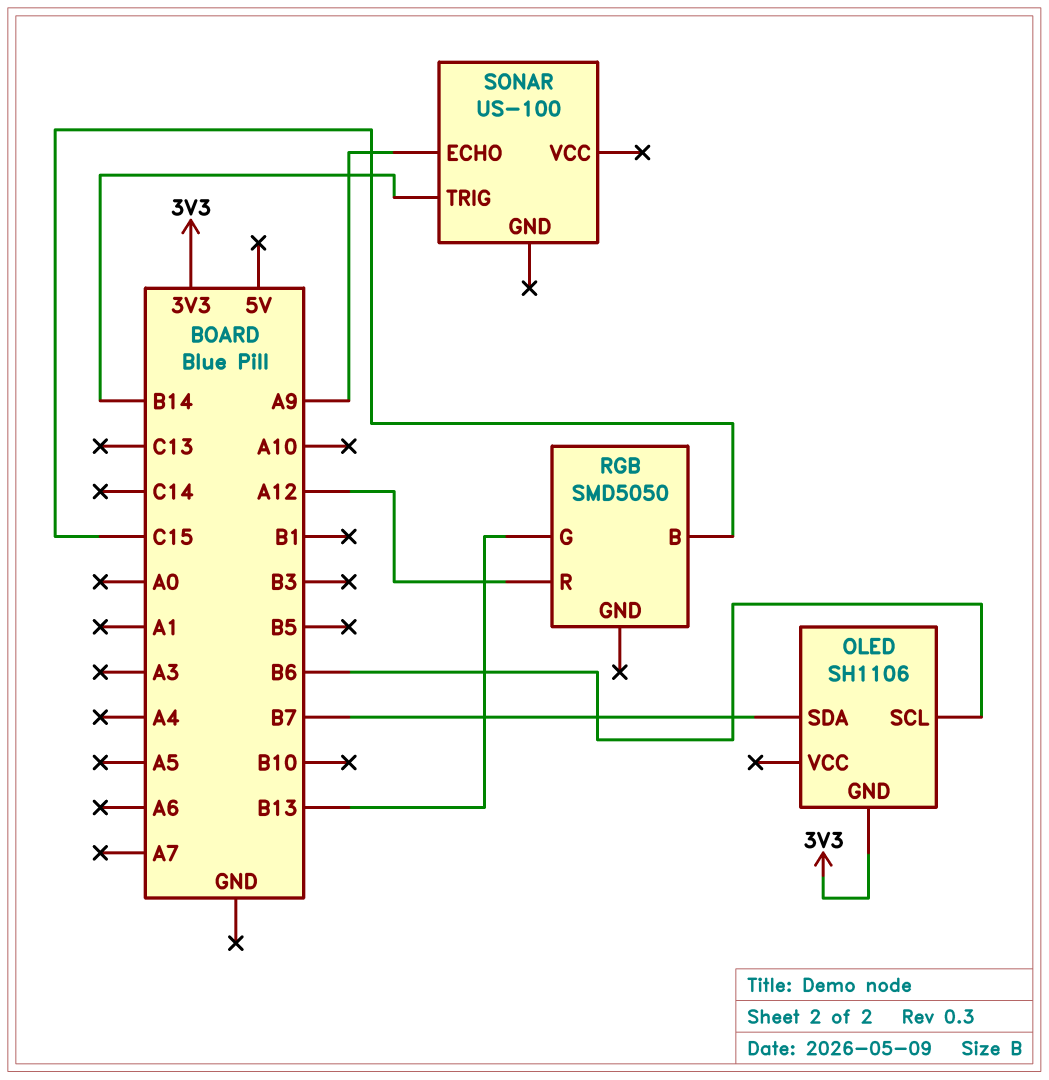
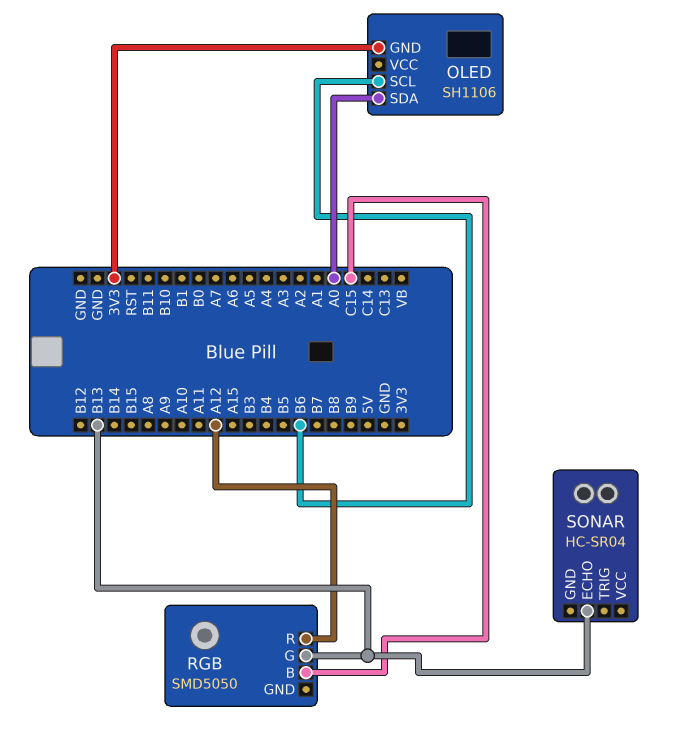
OLED pin SDA: B7 -> A0
SONAR: US-100 -> HC-SR04
SONAR pin ECHO: A9 -> B13
SONAR pin TRIG: B14 -> none

